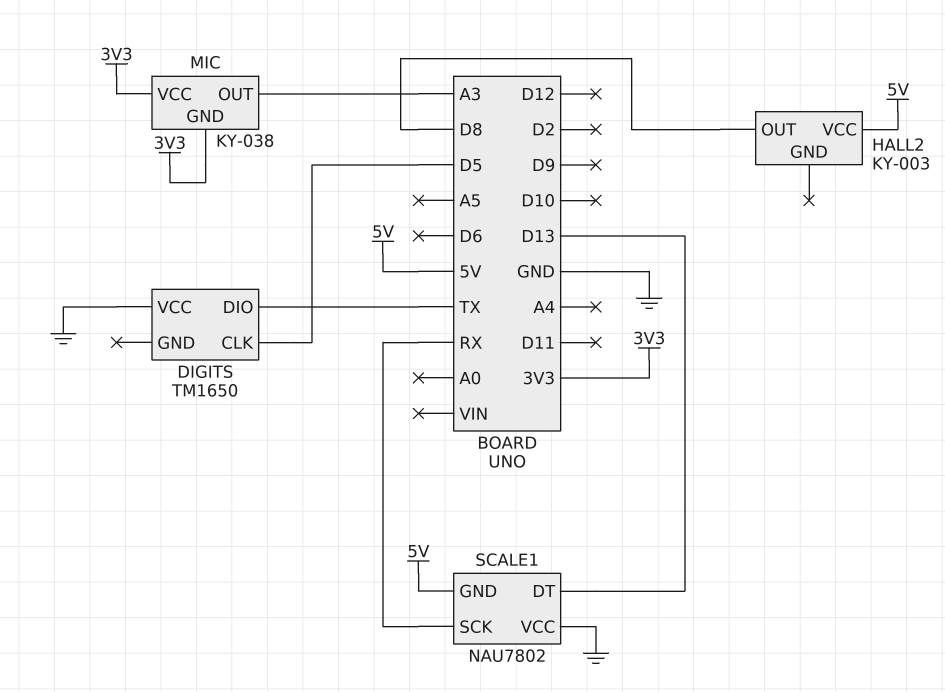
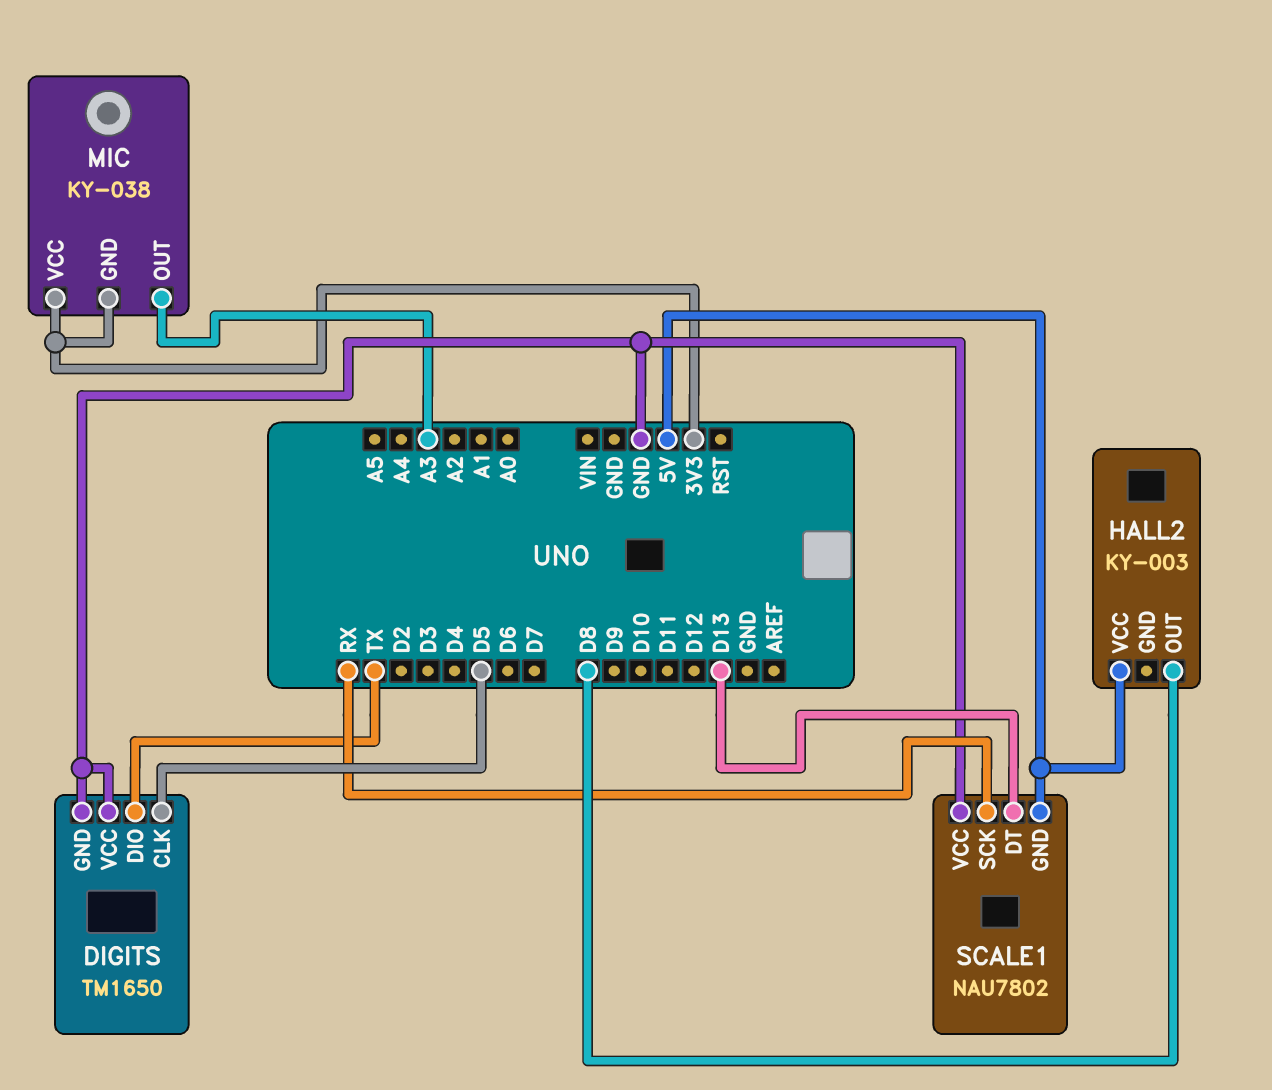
DIGITS pin GND: none -> GND

